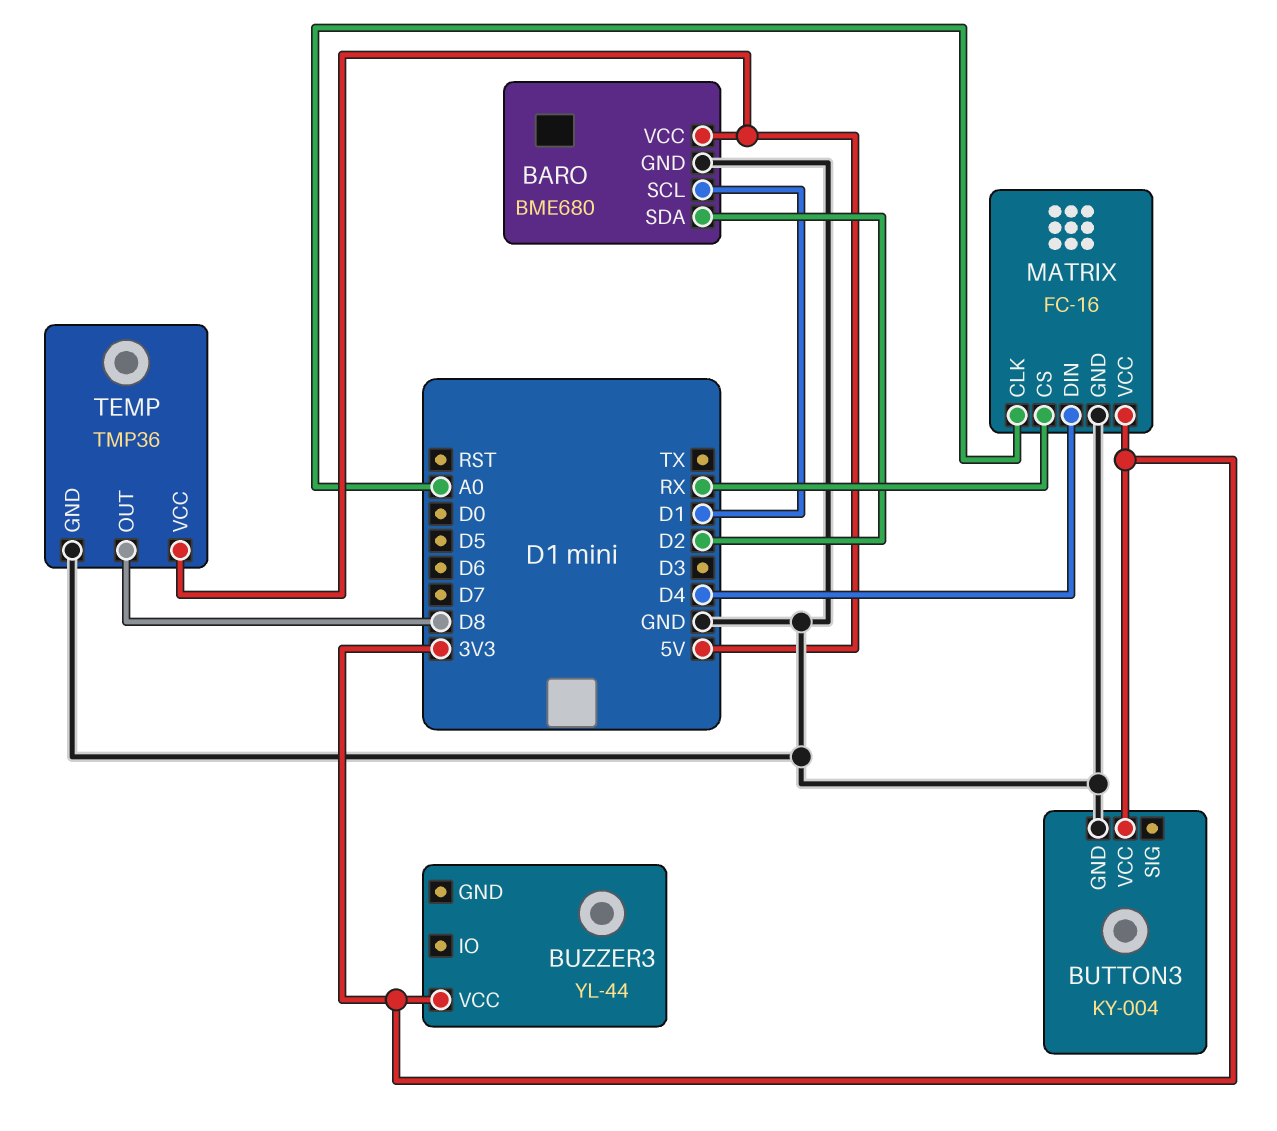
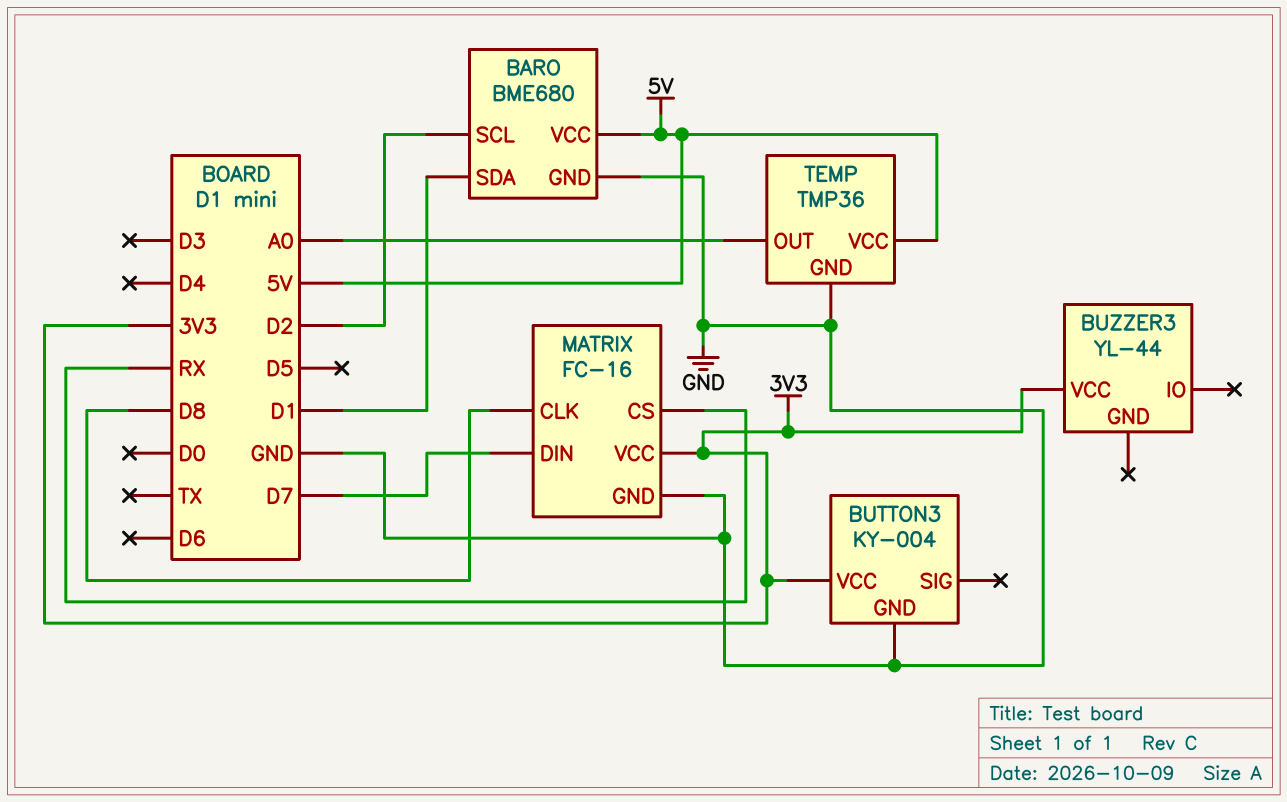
BARO pin SCL: D1 -> D2
BARO pin SDA: D2 -> D1
MATRIX pin CLK: A0 -> D8
MATRIX pin DIN: D4 -> D7
TEMP pin OUT: D8 -> A0

